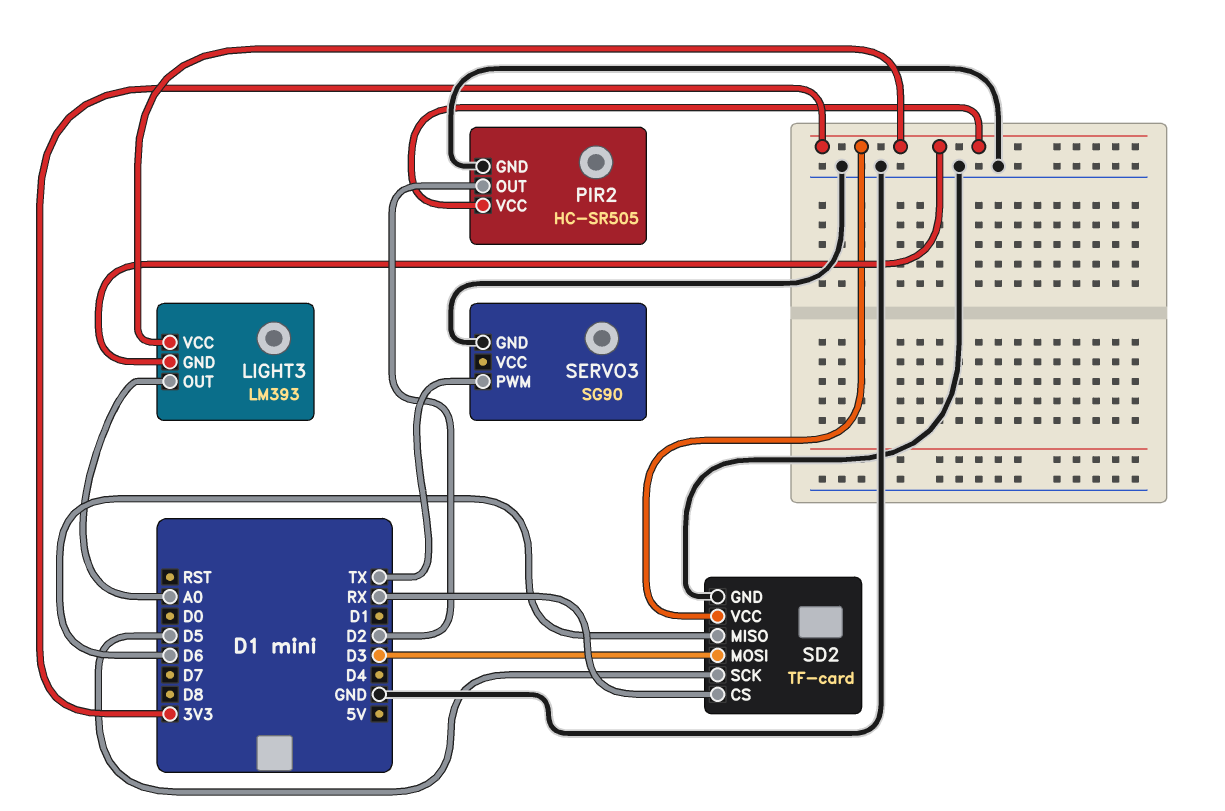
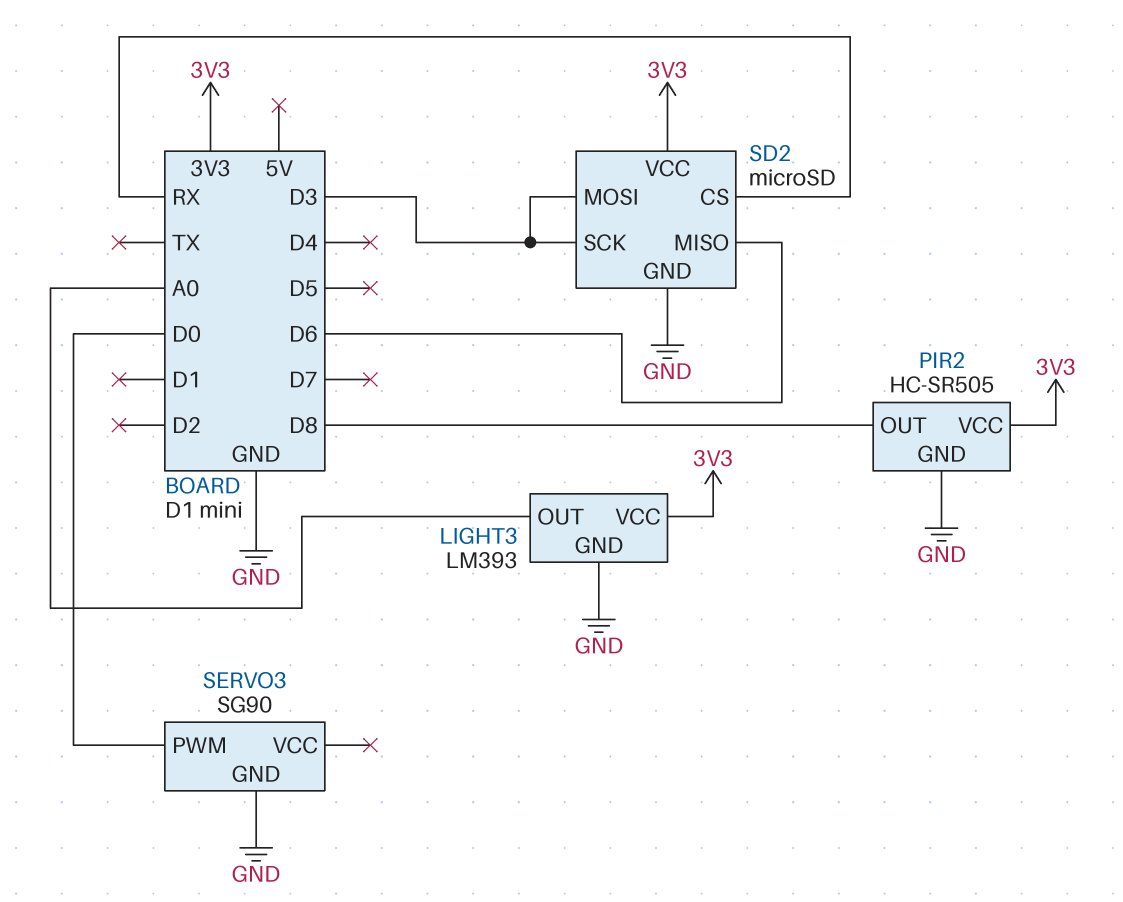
LIGHT3 pin GND: 3V3 -> GND
PIR2 pin OUT: D2 -> D8
SD2: TF-card -> microSD
SD2 pin SCK: D5 -> D3
SERVO3 pin PWM: TX -> D0

